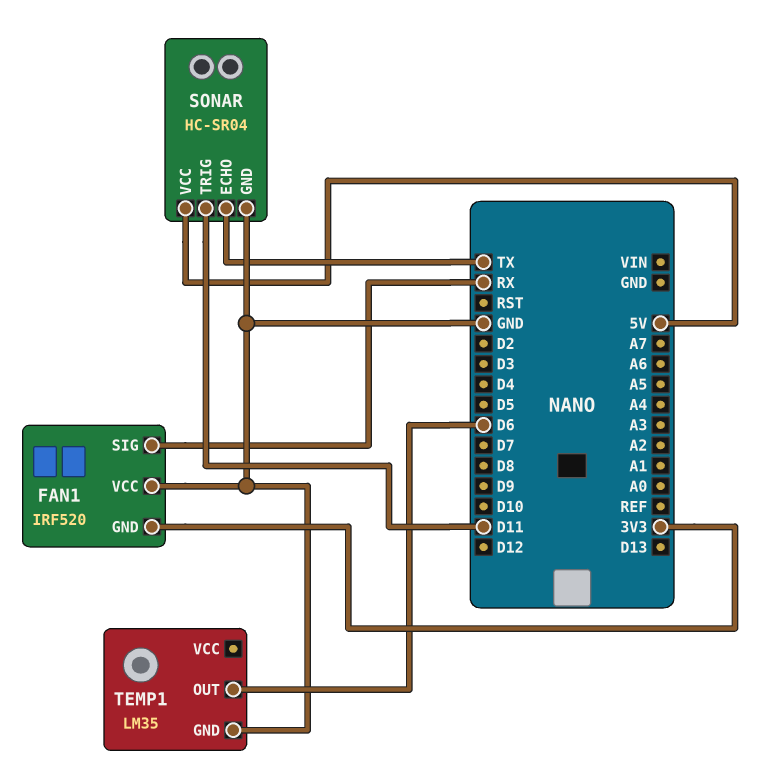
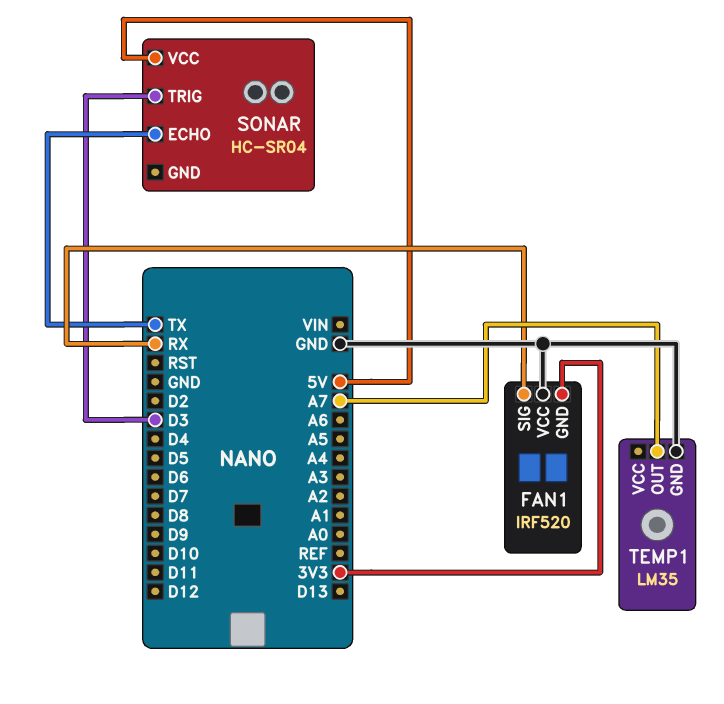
SONAR pin GND: GND -> none
SONAR pin TRIG: D11 -> D3
TEMP1 pin OUT: D6 -> A7

